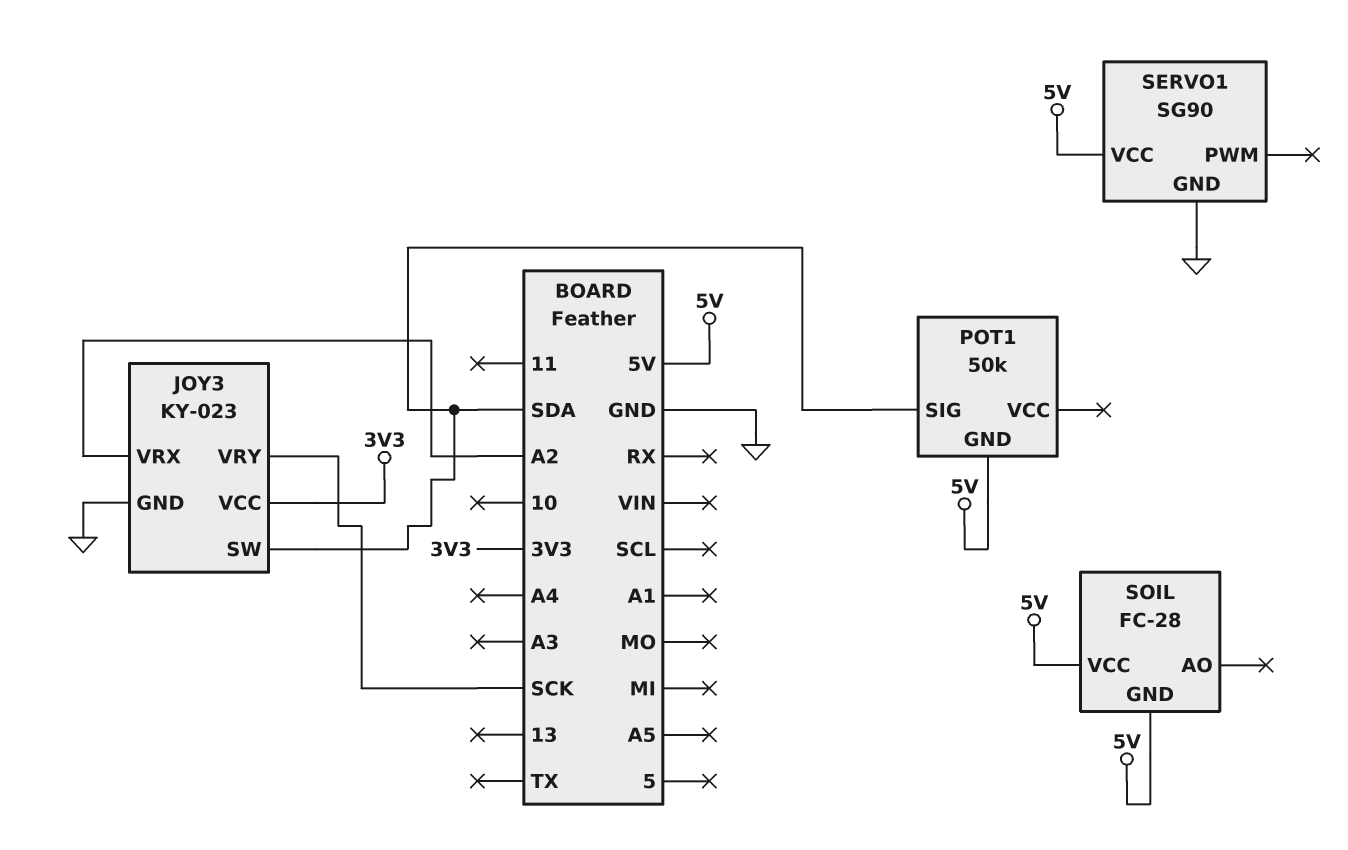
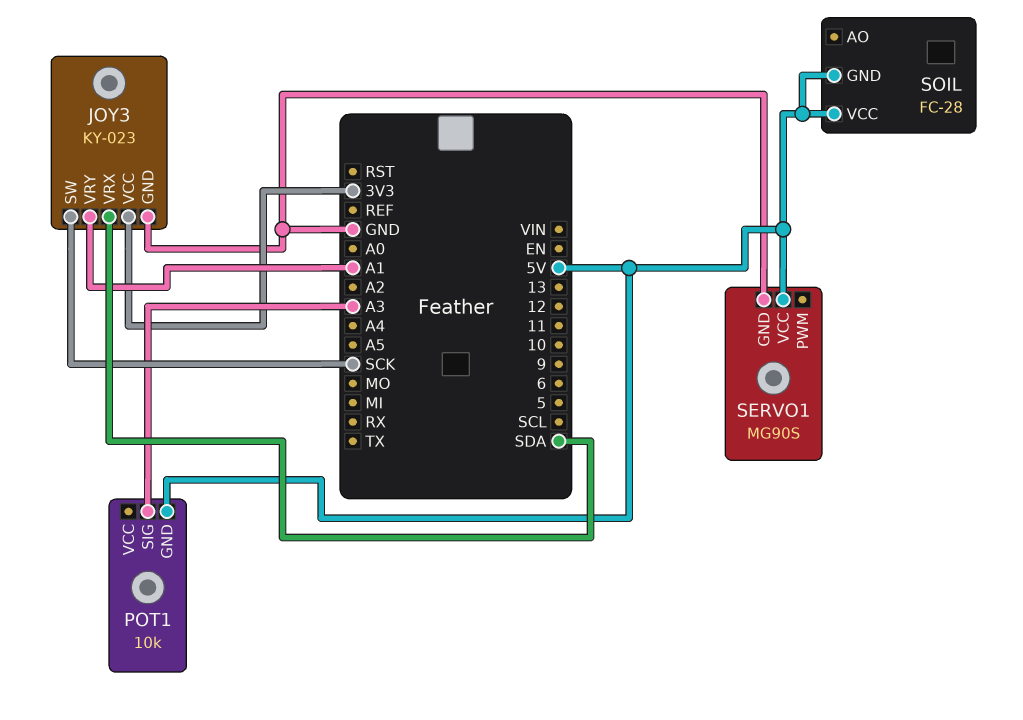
JOY3 pin SW: SDA -> SCK
JOY3 pin VRX: A2 -> SDA
JOY3 pin VRY: SCK -> A1
POT1: 50k -> 10k
POT1 pin SIG: SDA -> A3
SERVO1: SG90 -> MG90S

